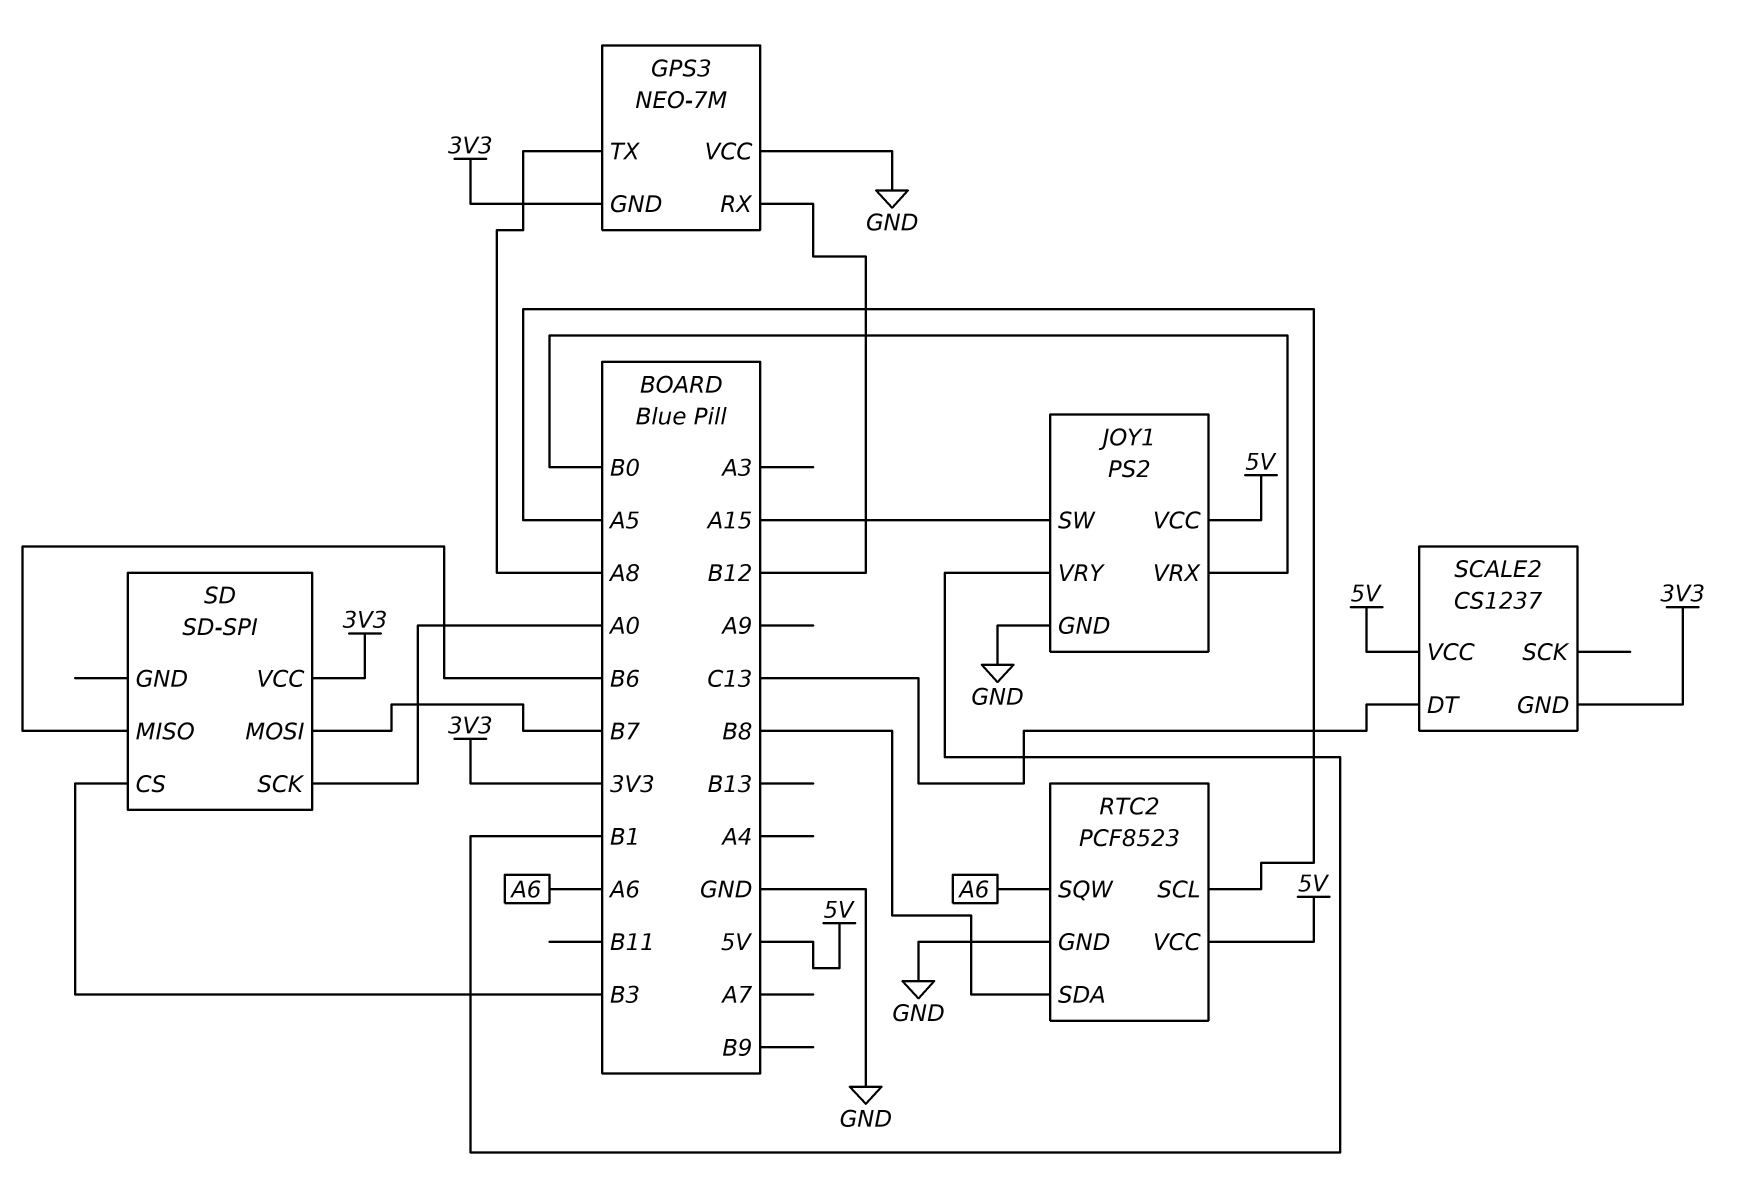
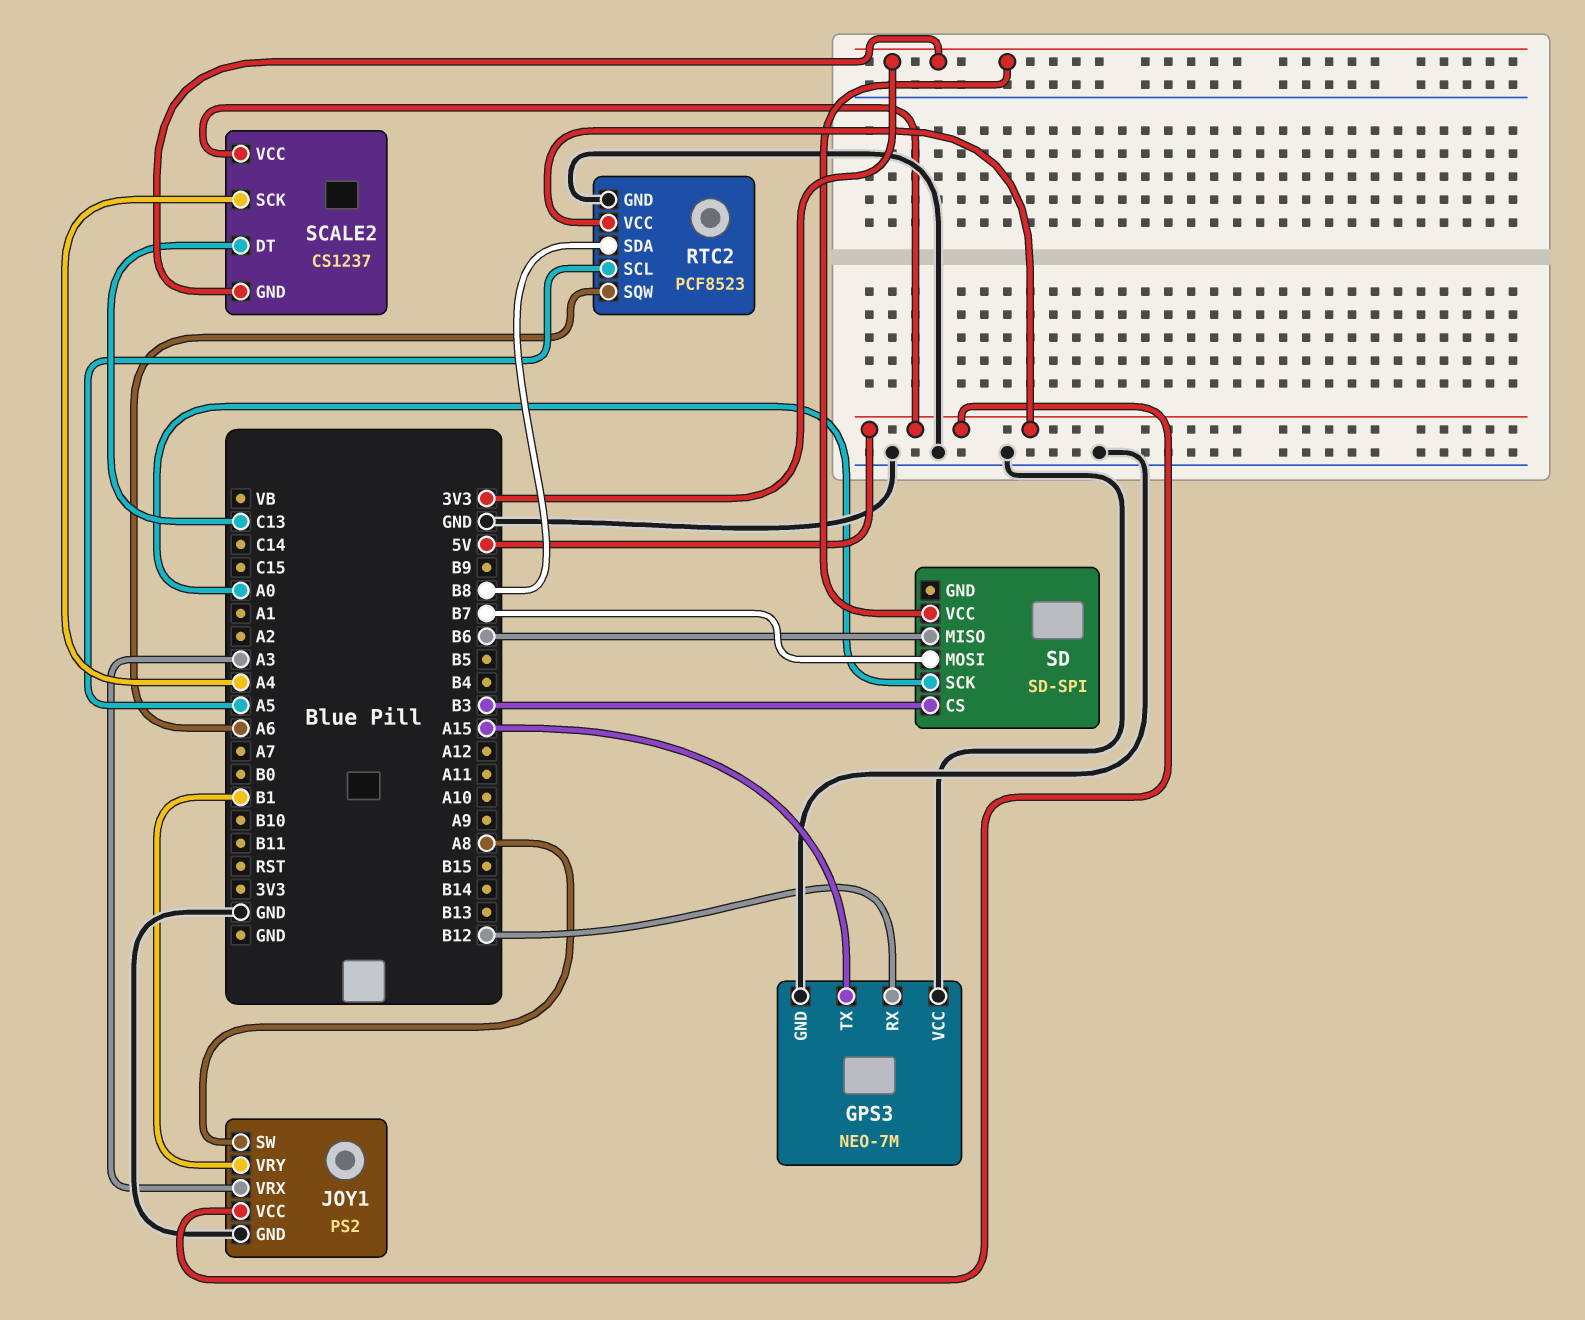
GPS3 pin GND: 3V3 -> GND
GPS3 pin TX: A8 -> A15
JOY1 pin SW: A15 -> A8
JOY1 pin VRX: B0 -> A3
SCALE2 pin SCK: none -> A4

